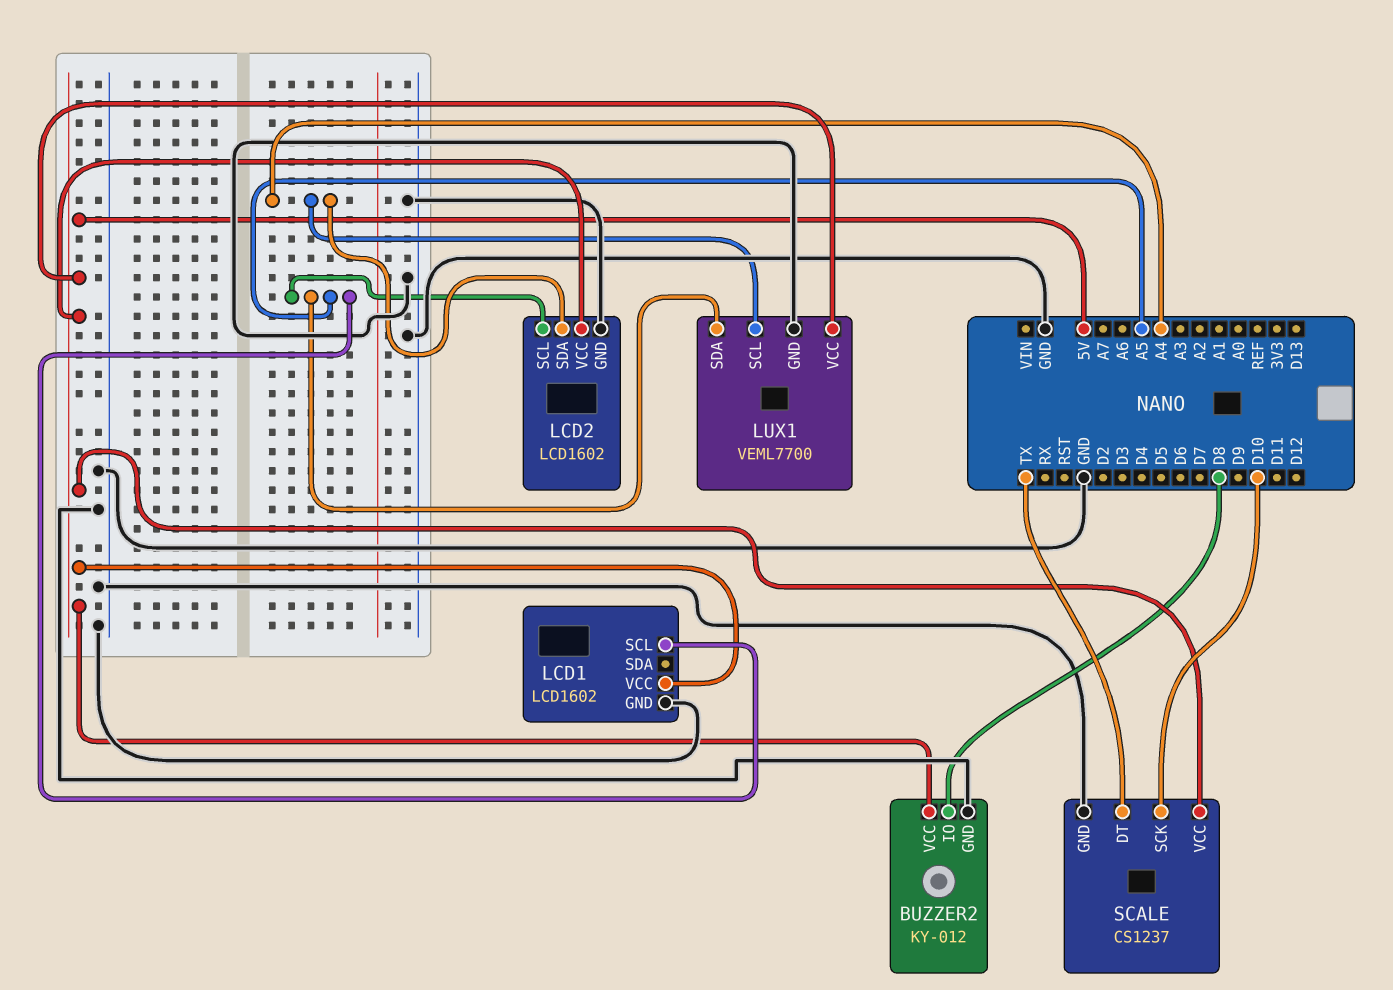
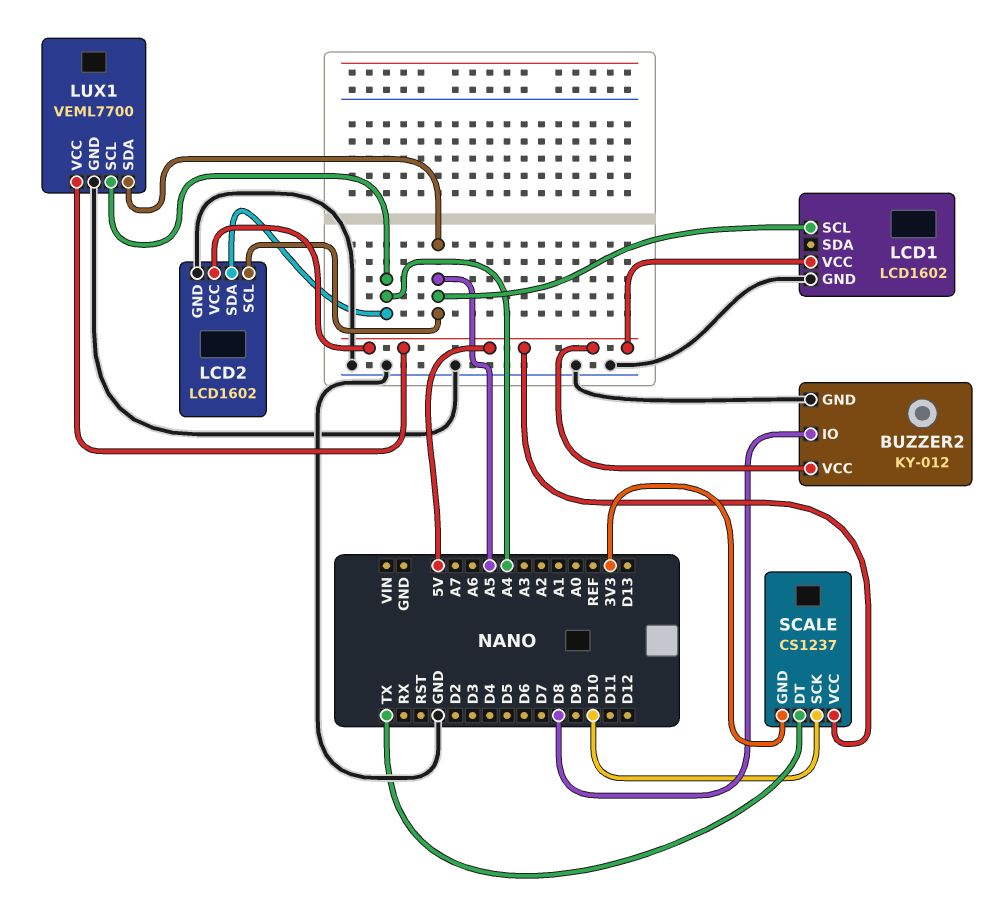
SCALE pin GND: GND -> 3V3

